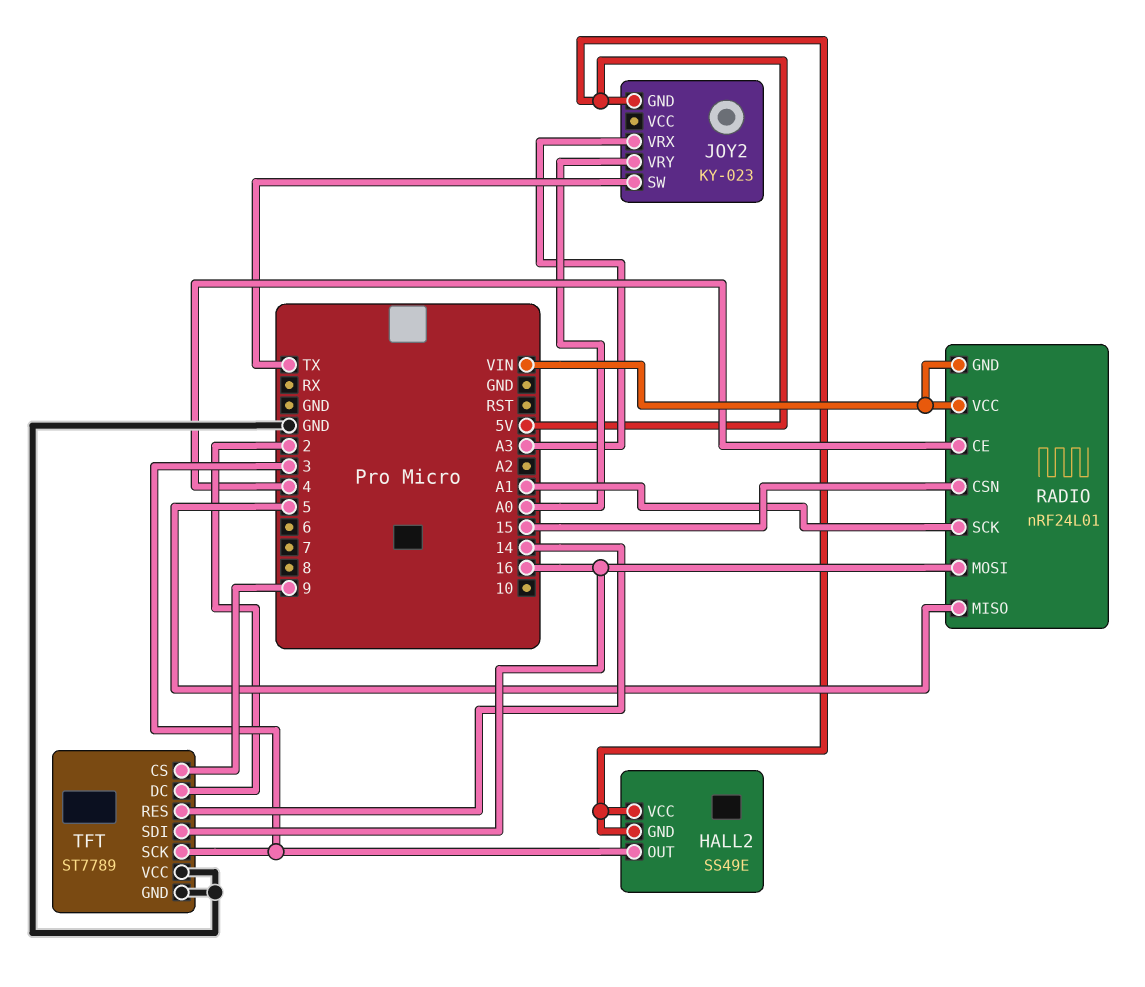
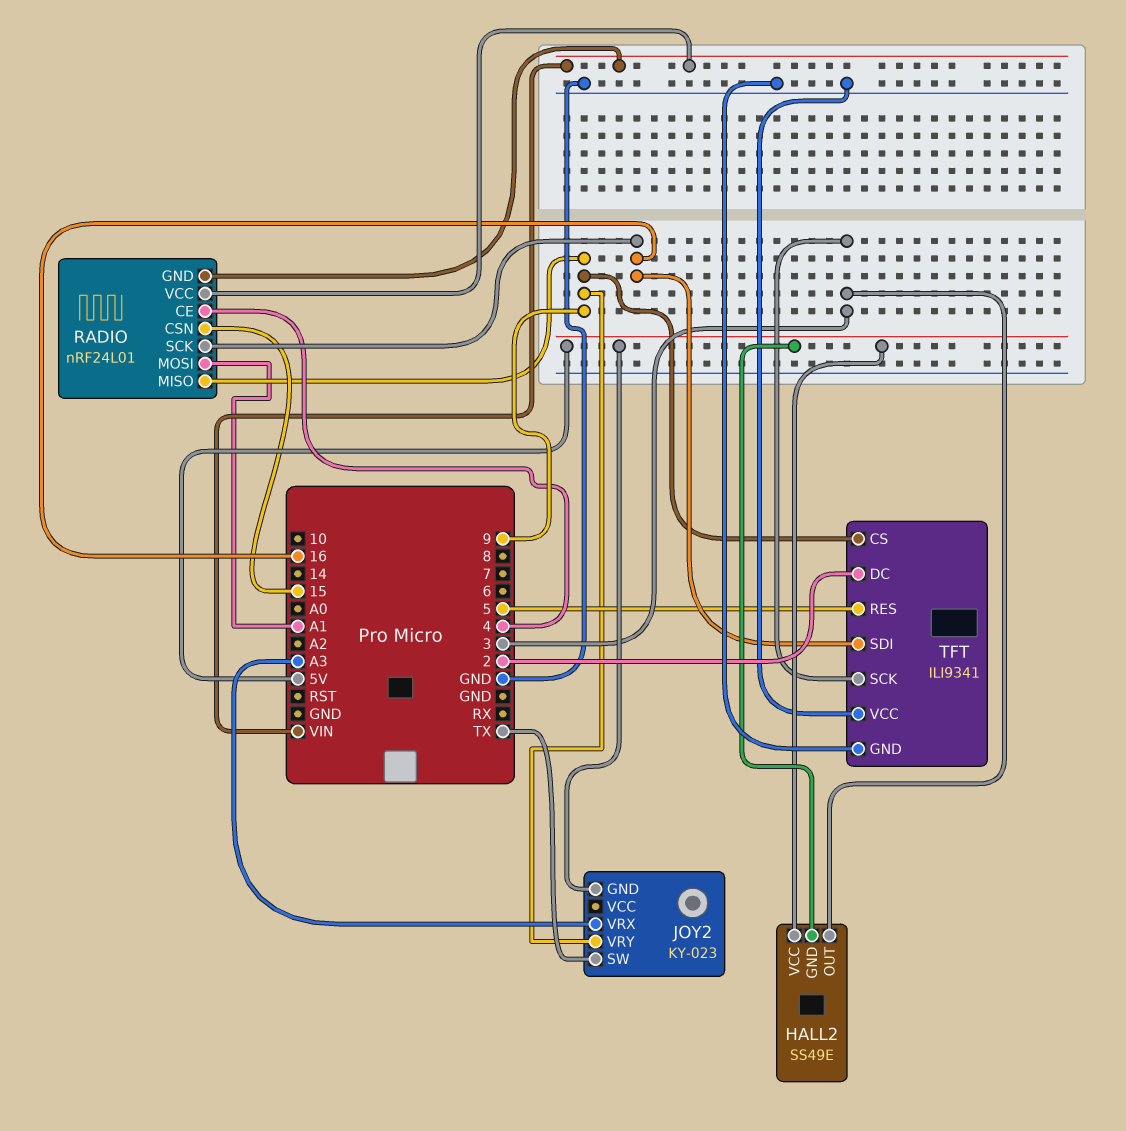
JOY2 pin VRY: A0 -> 9
RADIO pin MISO: 5 -> 9
RADIO pin MOSI: 16 -> A1
RADIO pin SCK: A1 -> 16
TFT: ST7789 -> ILI9341
TFT pin RES: 14 -> 5

